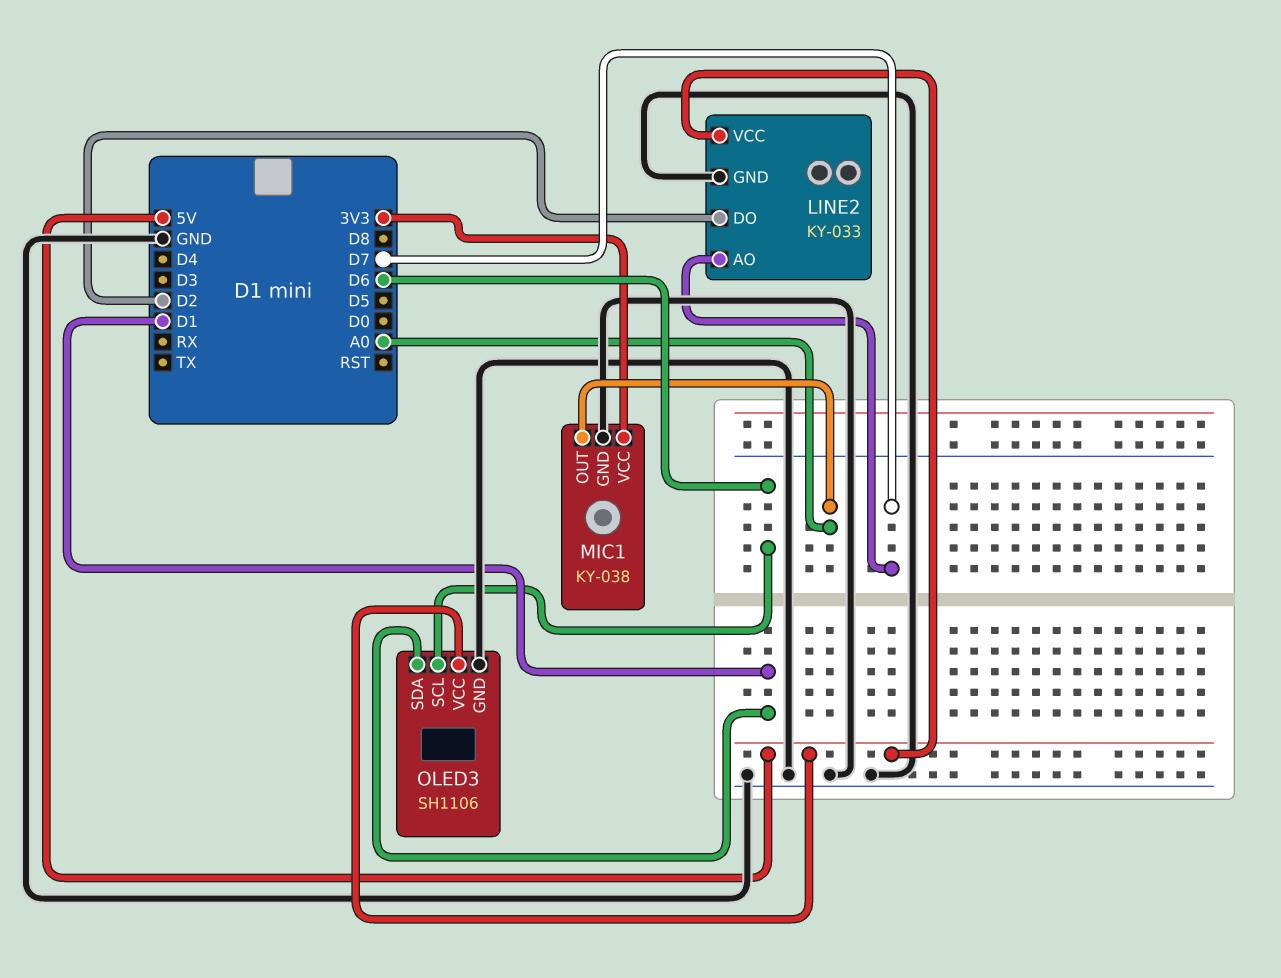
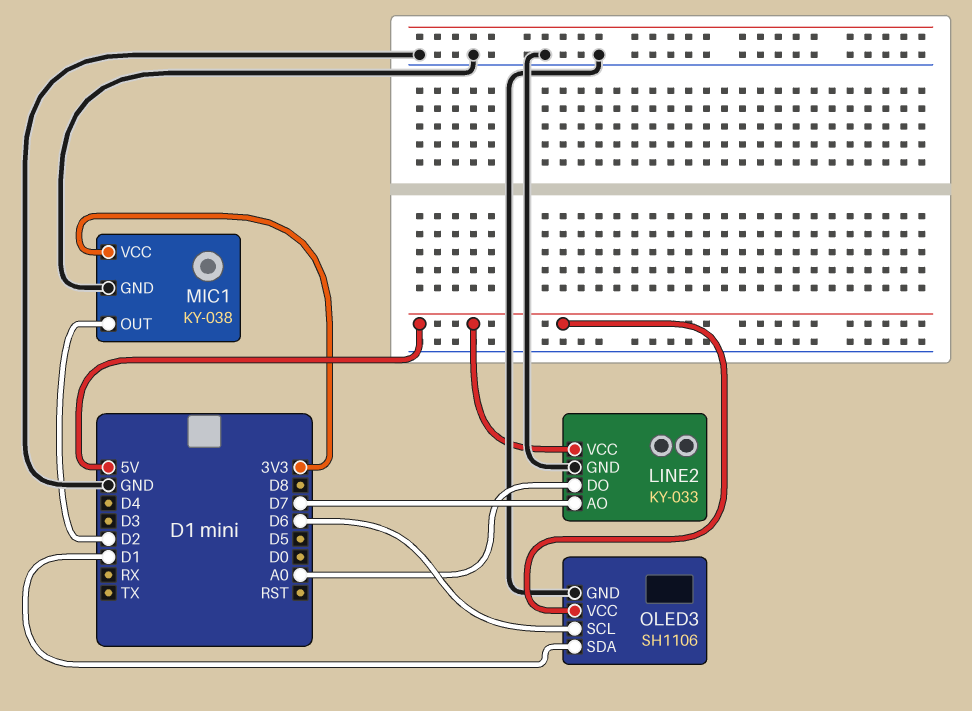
LINE2 pin DO: D2 -> A0
MIC1 pin OUT: A0 -> D2

